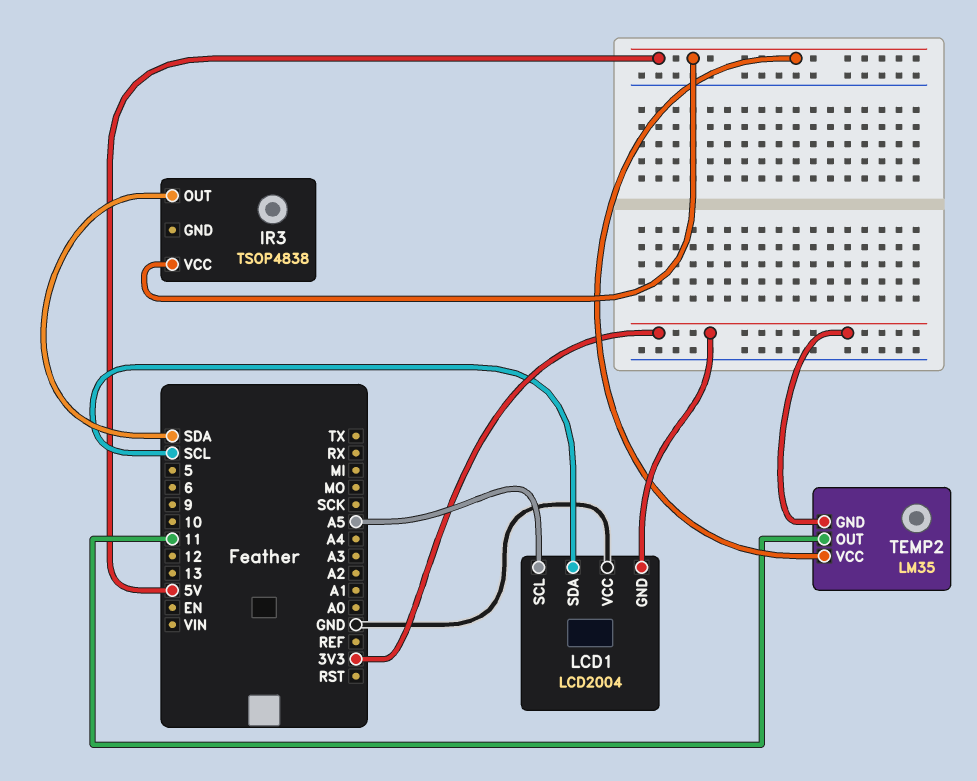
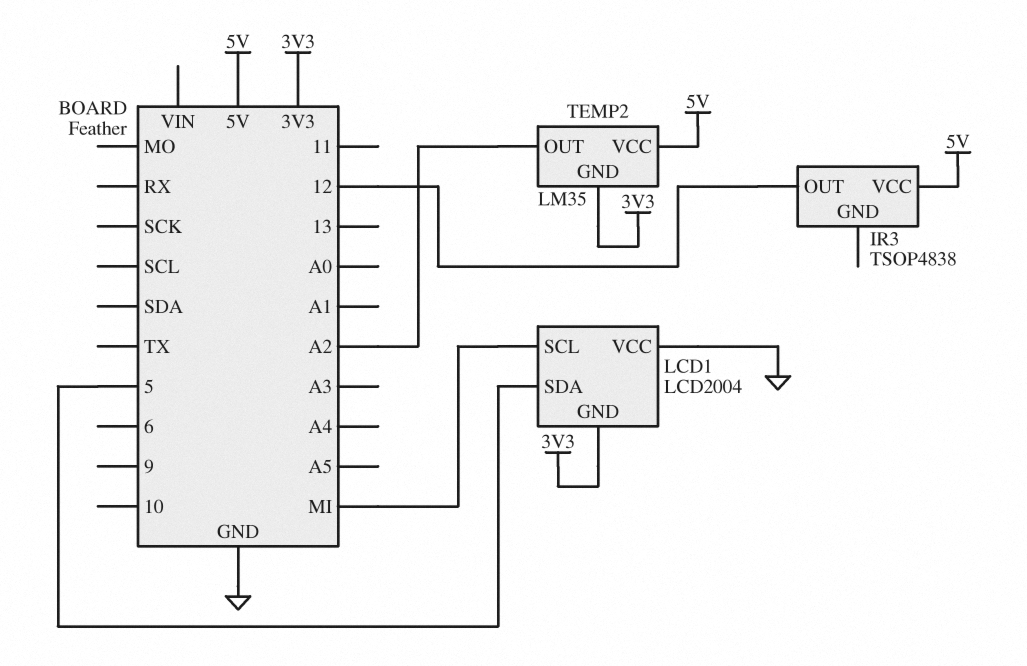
IR3 pin OUT: SDA -> 12
LCD1 pin SCL: A5 -> MI
LCD1 pin SDA: SCL -> 5
TEMP2 pin OUT: 11 -> A2

